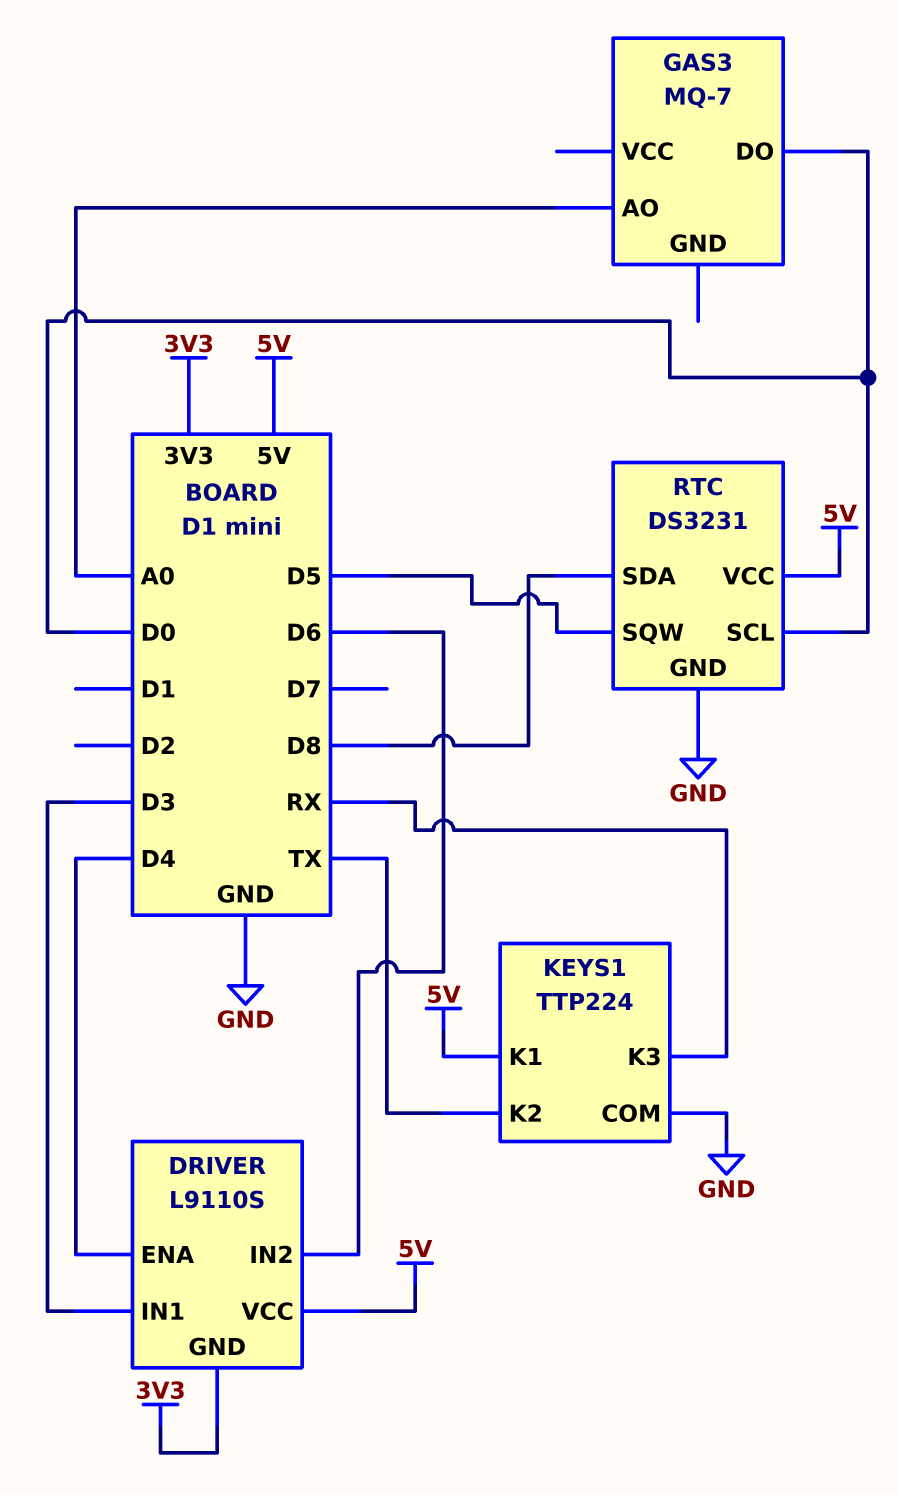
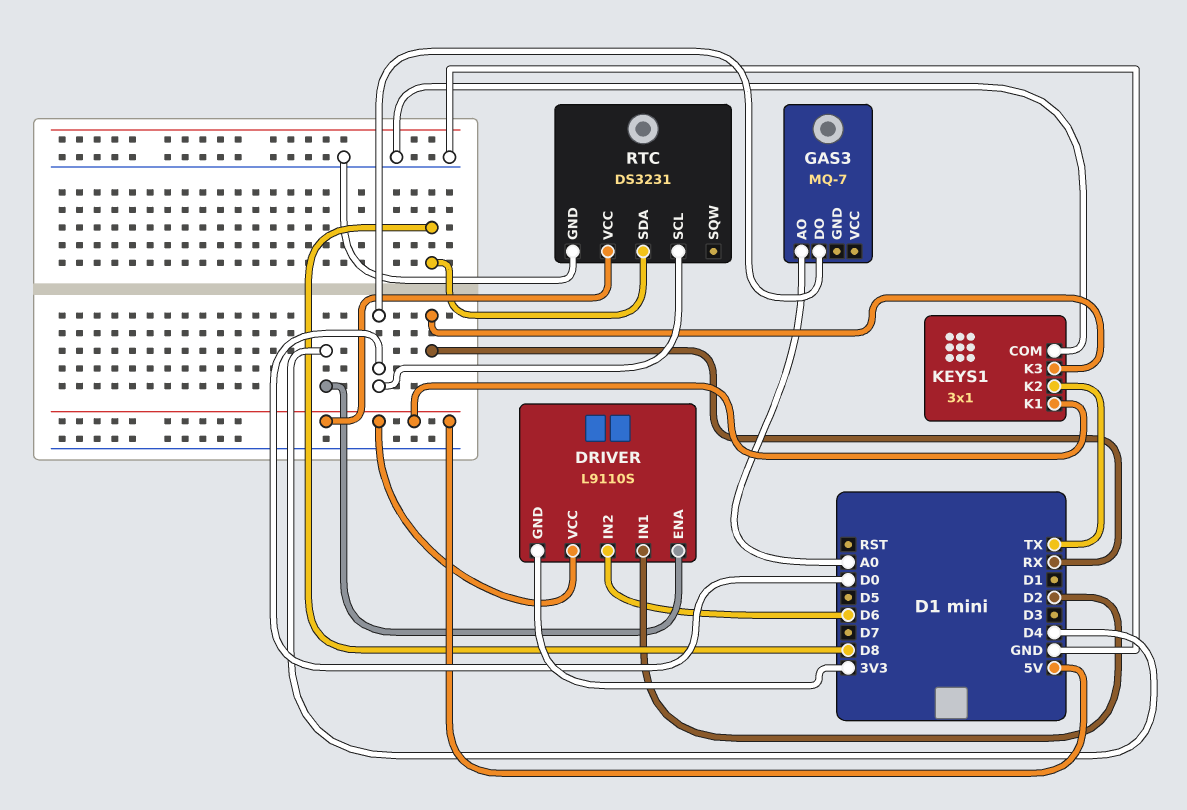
DRIVER pin IN1: D3 -> D2
KEYS1: TTP224 -> 3x1
RTC pin SQW: D5 -> none

